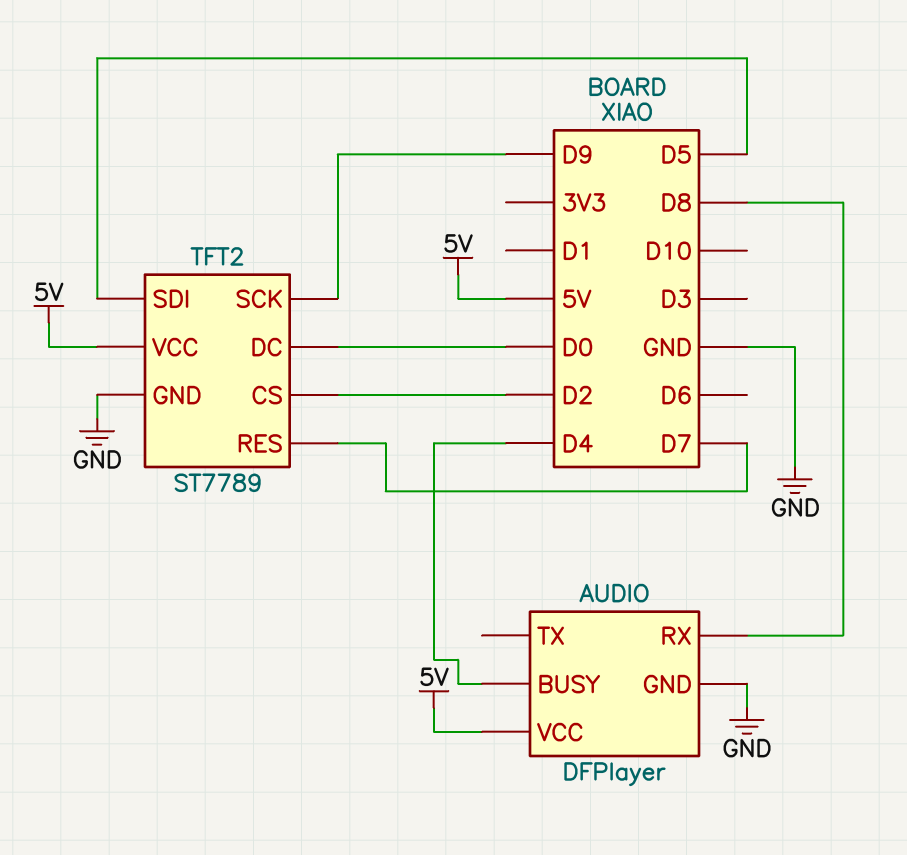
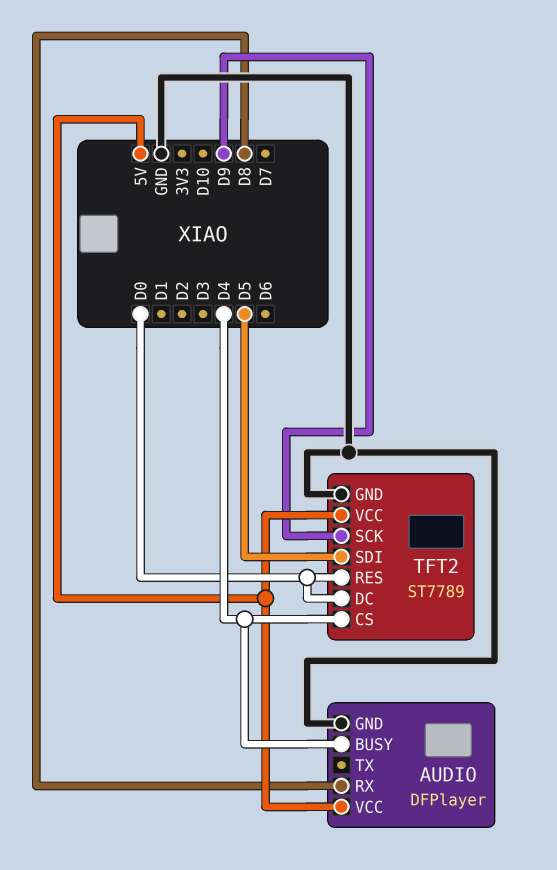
TFT2 pin CS: D2 -> D4
TFT2 pin RES: D7 -> D0

